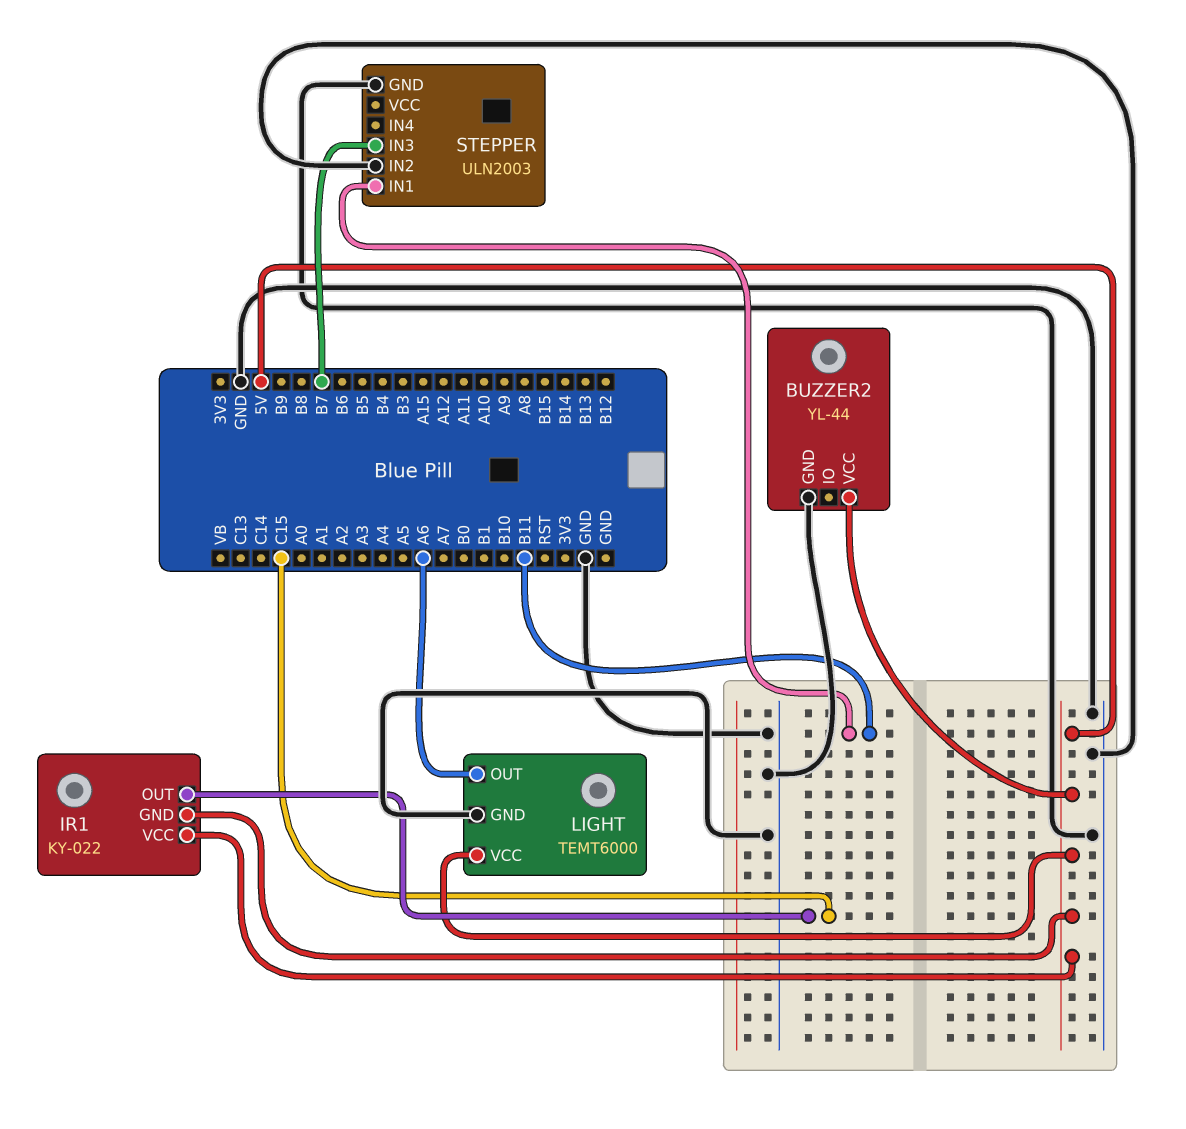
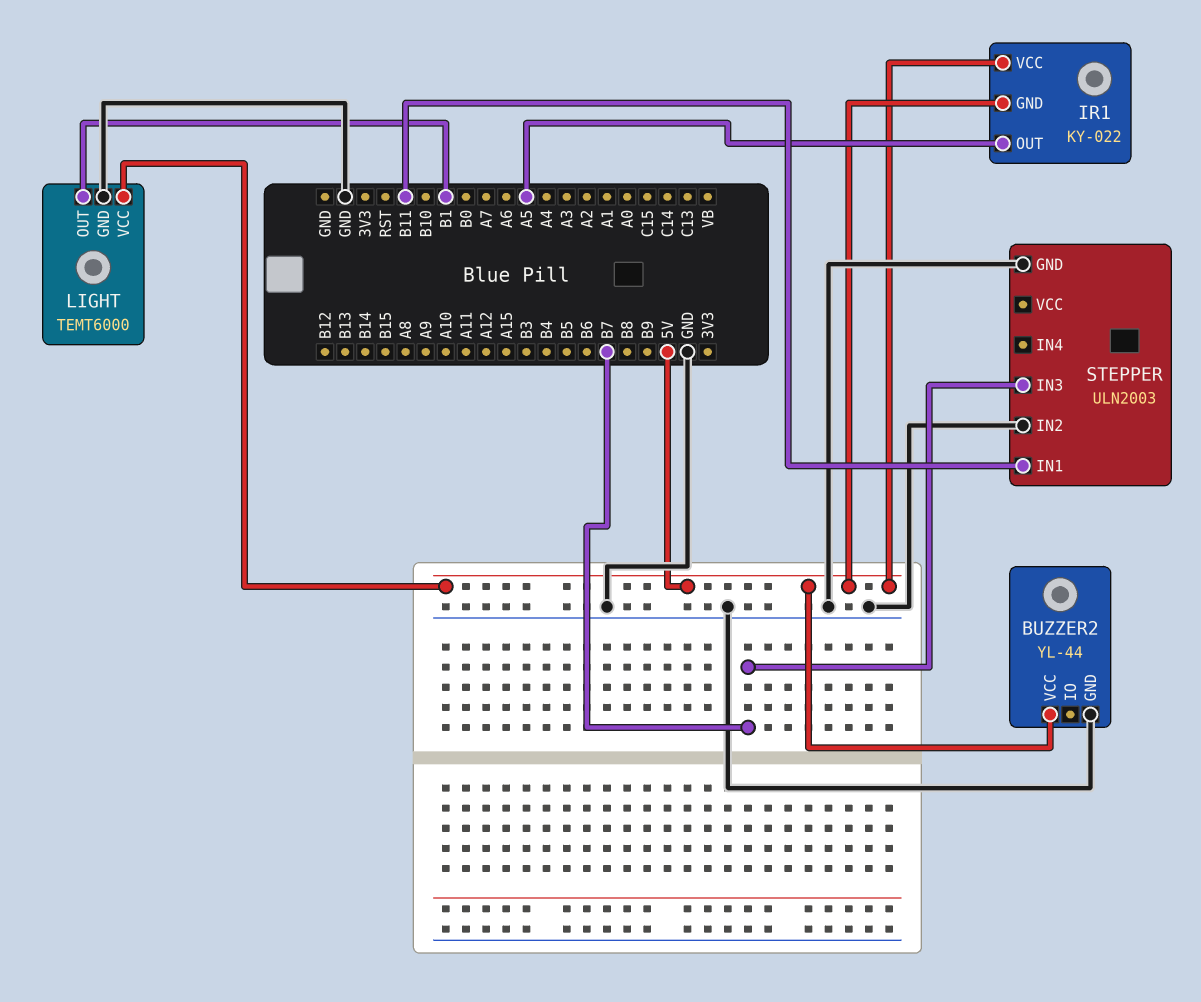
IR1 pin OUT: C15 -> A5
LIGHT pin OUT: A6 -> B1

